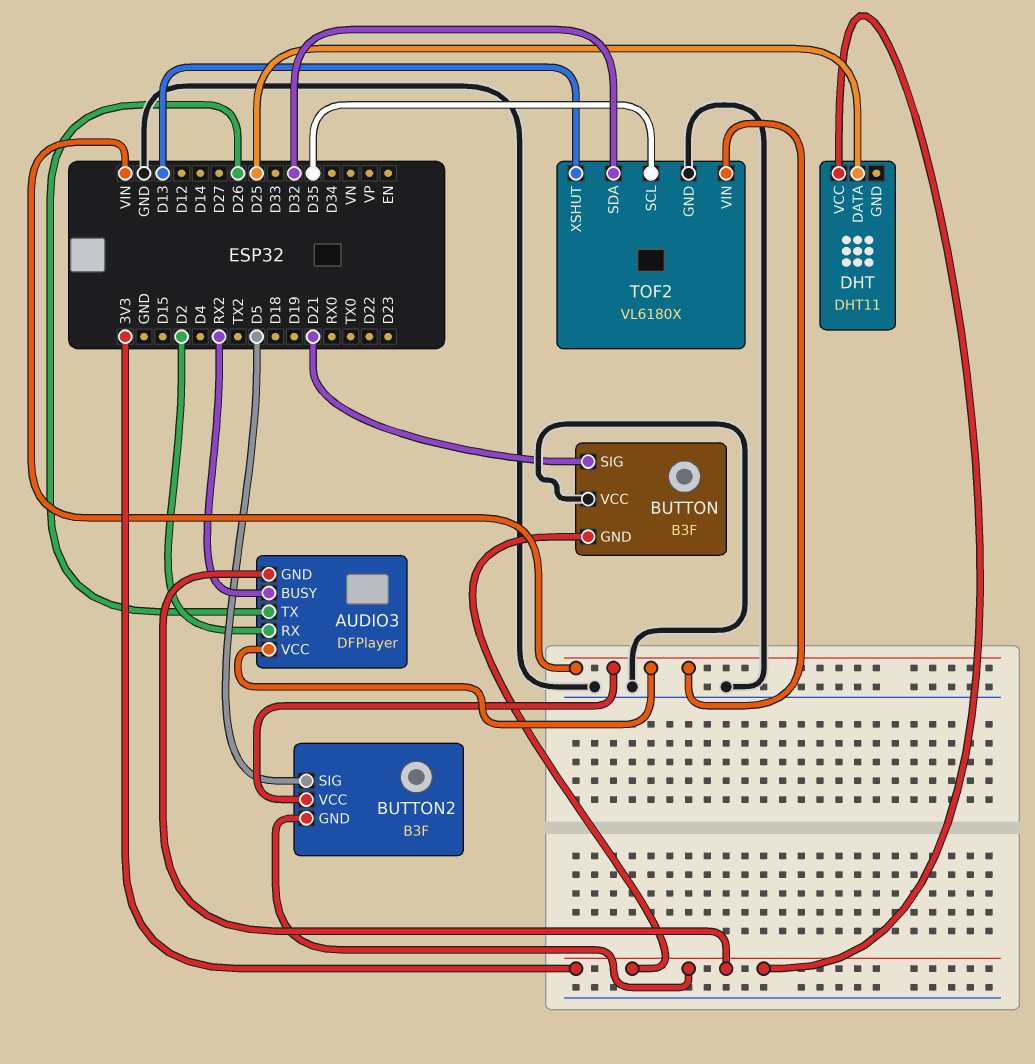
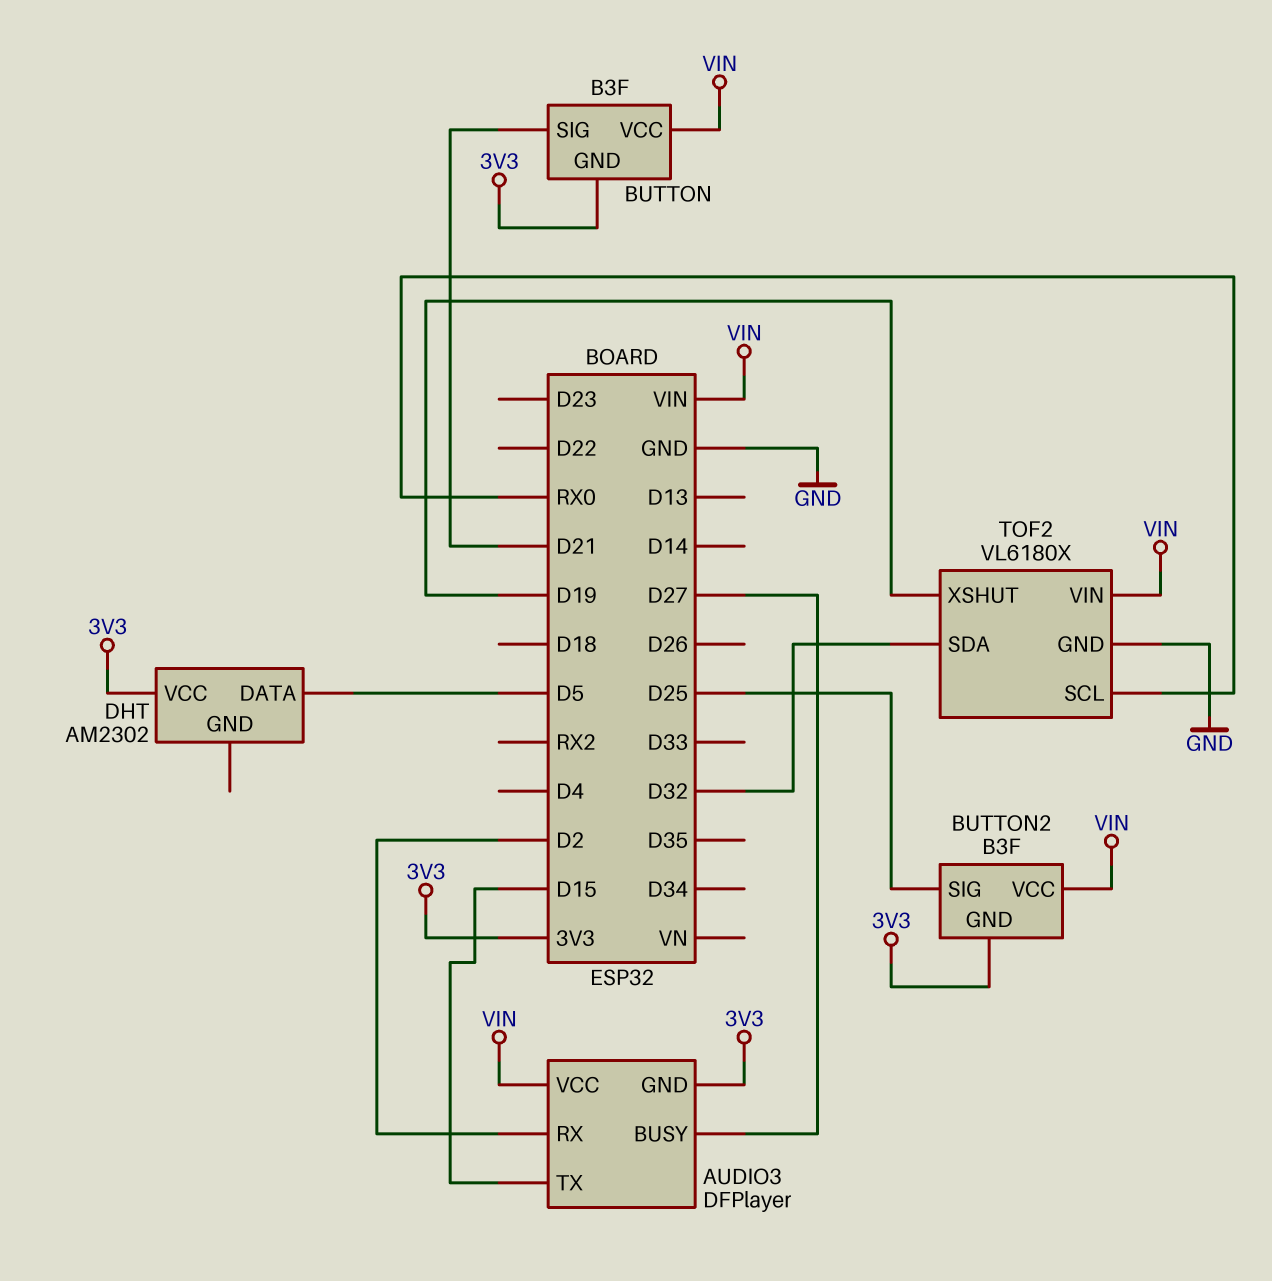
AUDIO3 pin BUSY: RX2 -> D27
AUDIO3 pin TX: D26 -> D15
BUTTON pin VCC: GND -> VIN
BUTTON2 pin SIG: D5 -> D25
DHT: DHT11 -> AM2302
DHT pin DATA: D25 -> D5
TOF2 pin SCL: D35 -> RX0
TOF2 pin XSHUT: D13 -> D19

